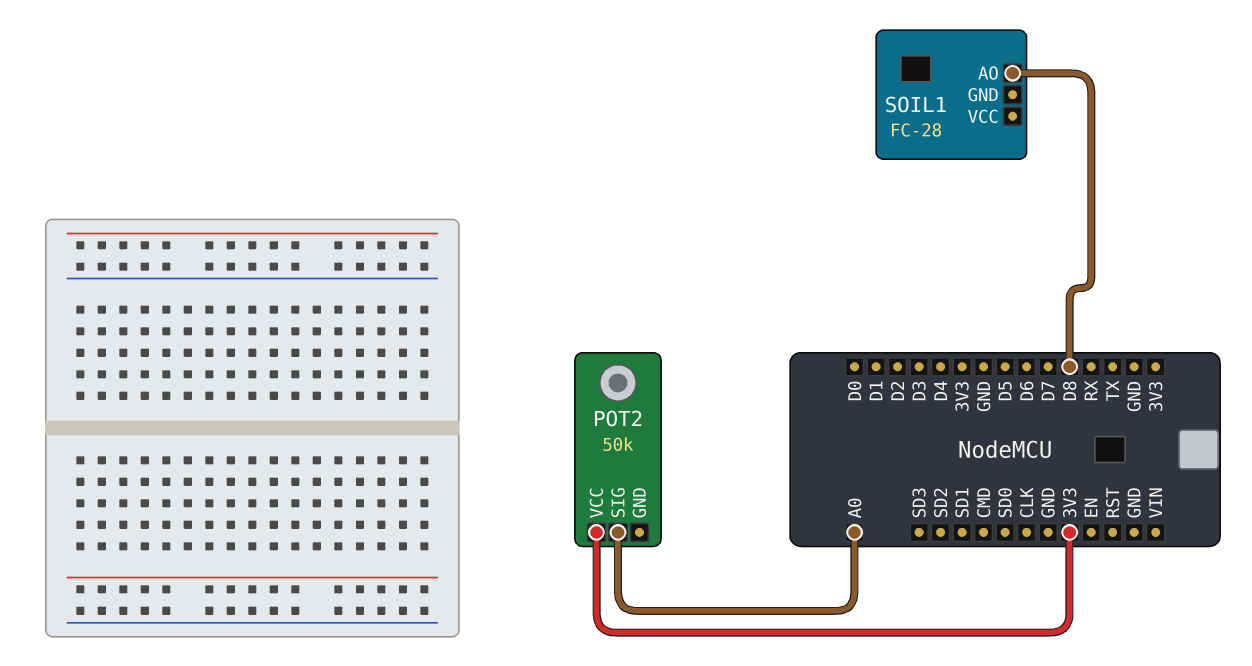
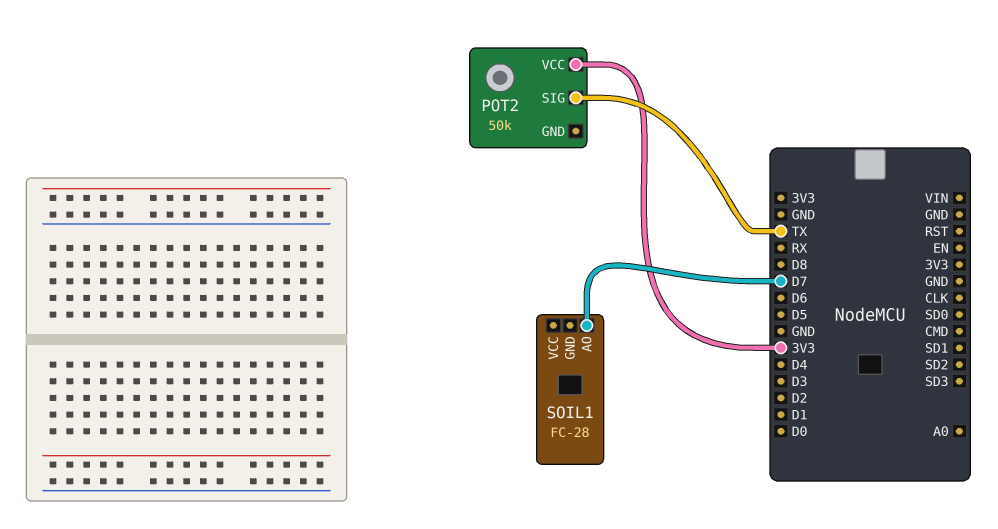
POT2 pin SIG: A0 -> TX
SOIL1 pin AO: D8 -> D7

